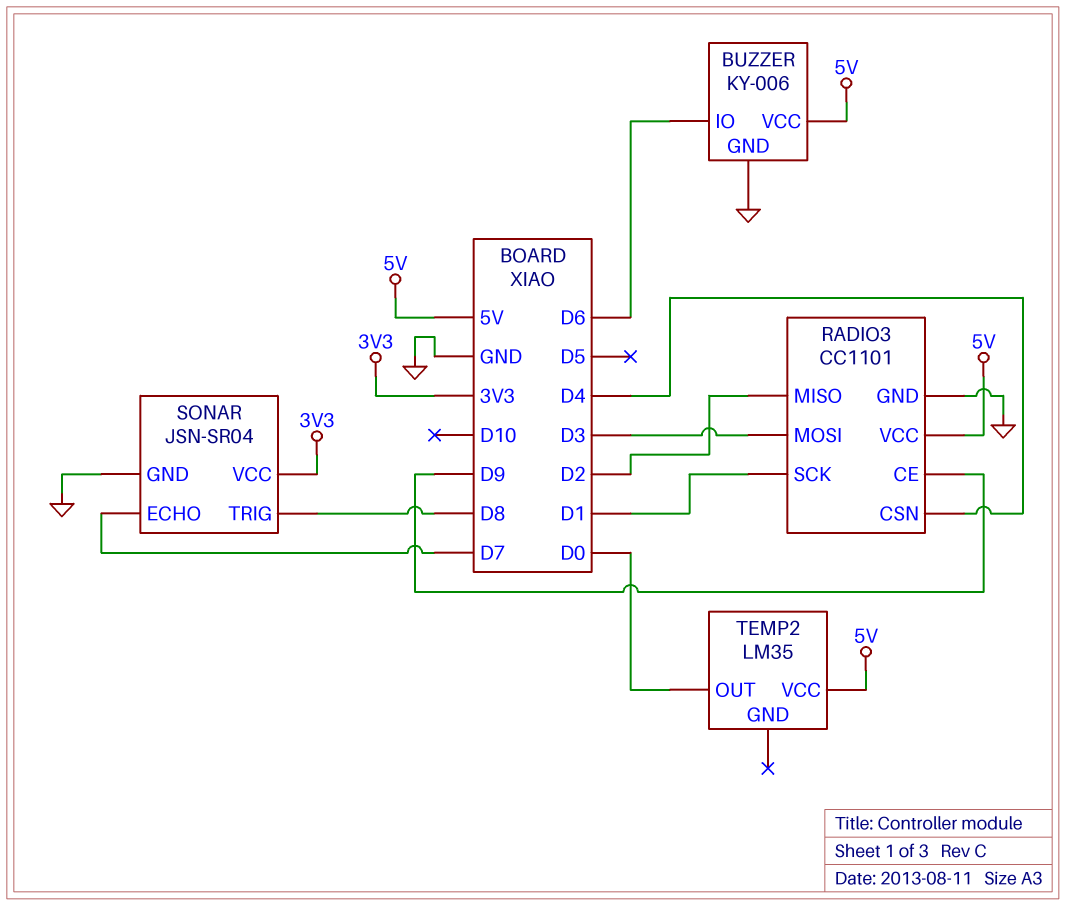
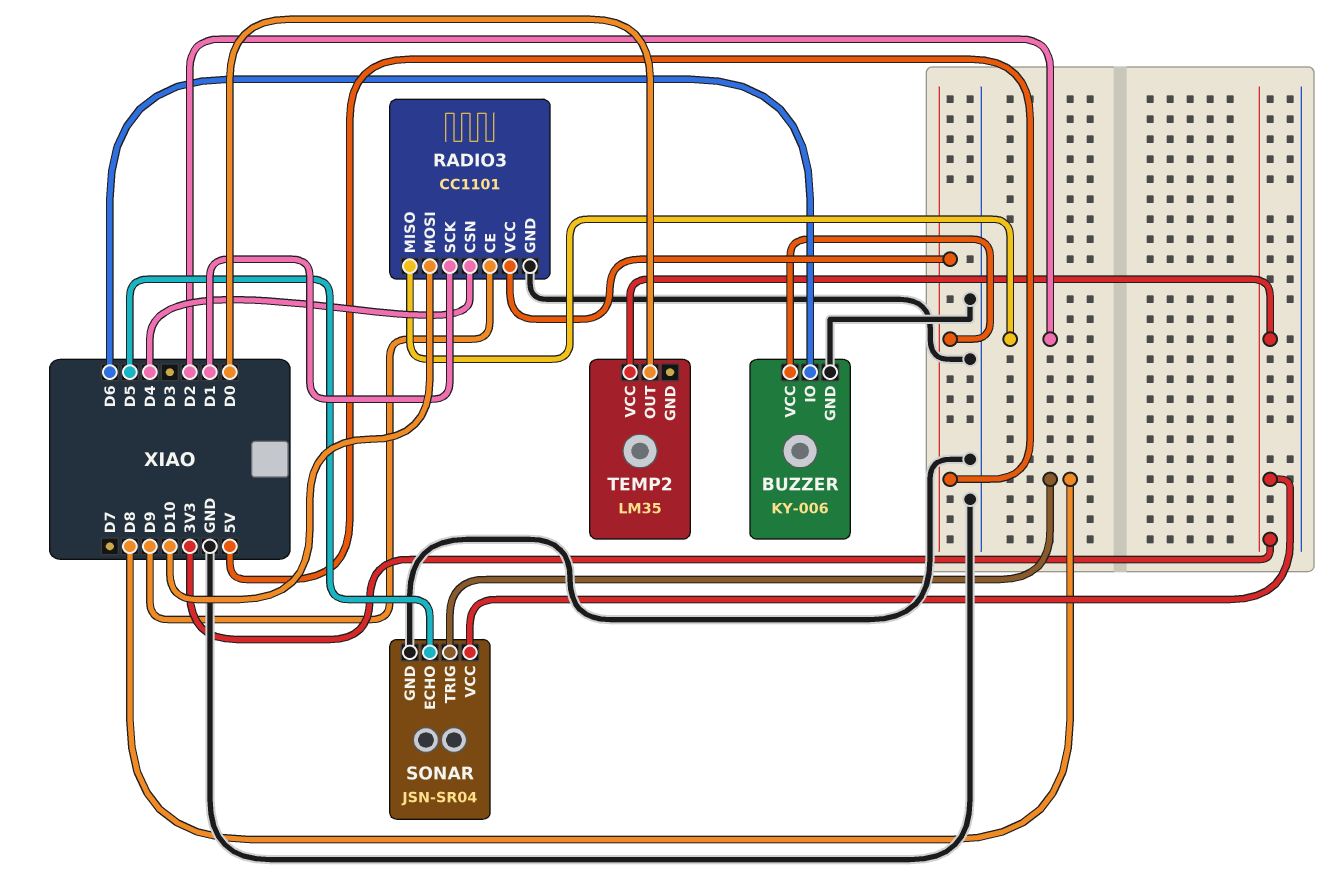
RADIO3 pin MOSI: D3 -> D10
SONAR pin ECHO: D7 -> D5
TEMP2 pin VCC: 5V -> 3V3

